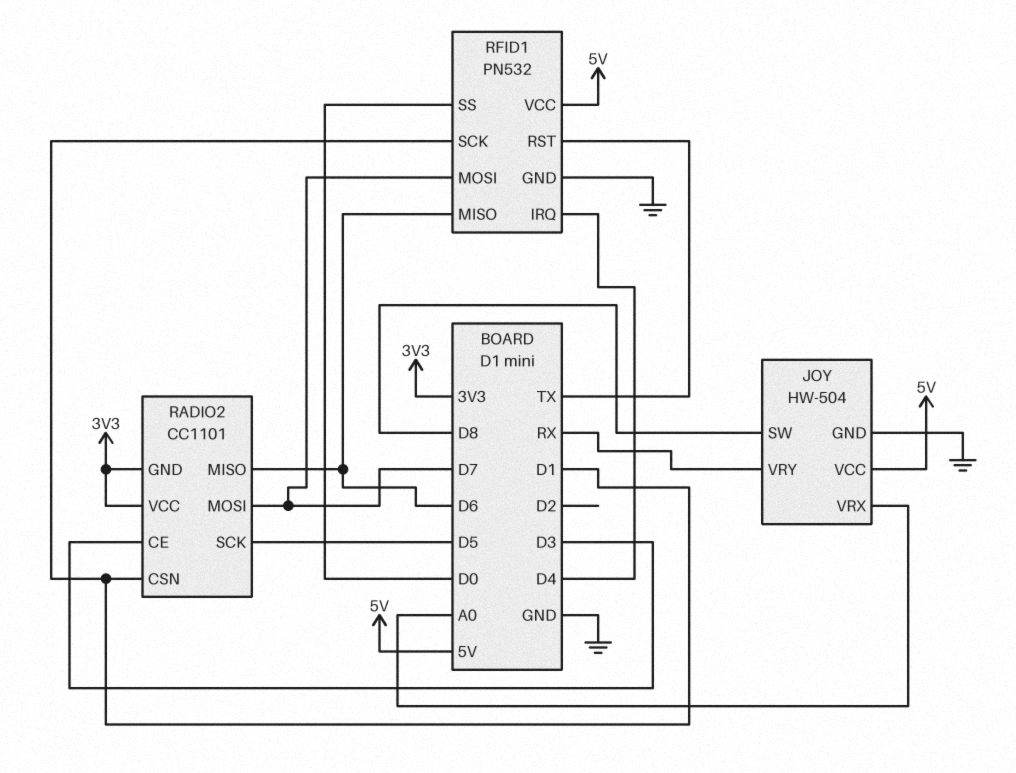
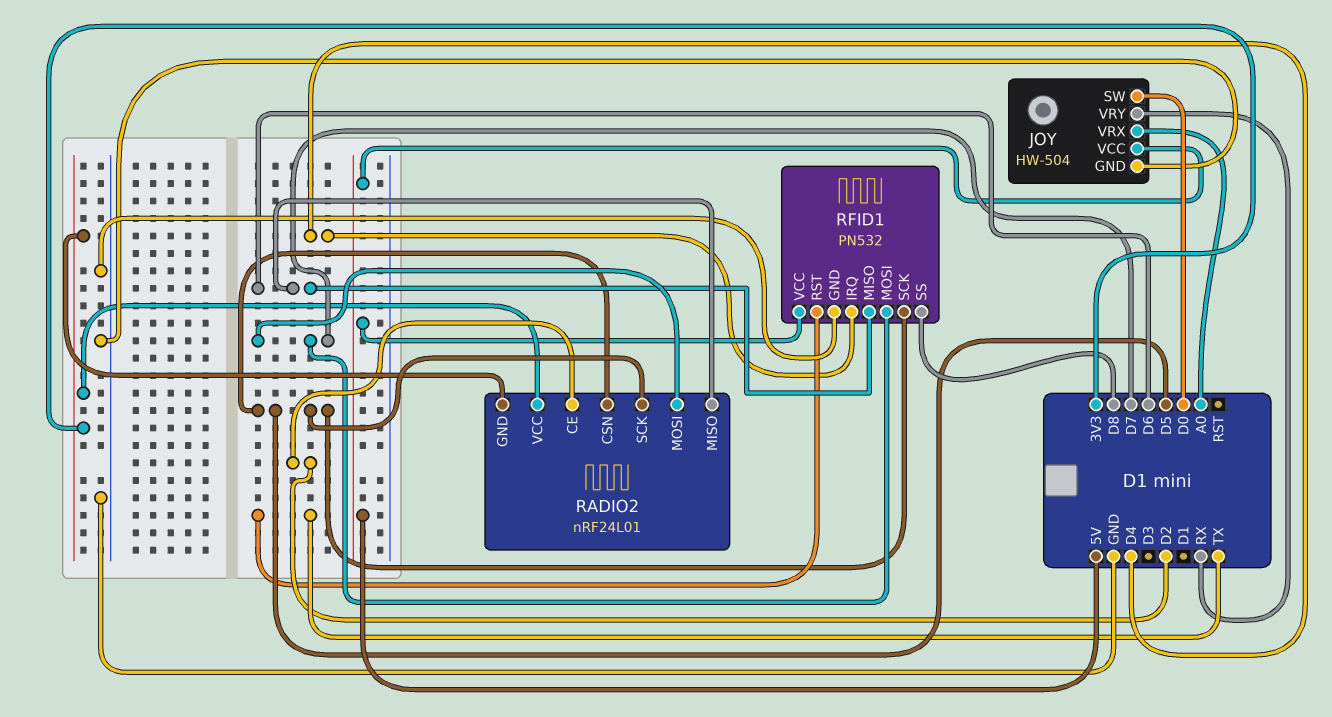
JOY pin SW: D8 -> D0
RADIO2: CC1101 -> nRF24L01
RADIO2 pin CE: D3 -> D2
RADIO2 pin CSN: D1 -> D5
RFID1 pin SCK: D1 -> D5
RFID1 pin SS: D0 -> D8

